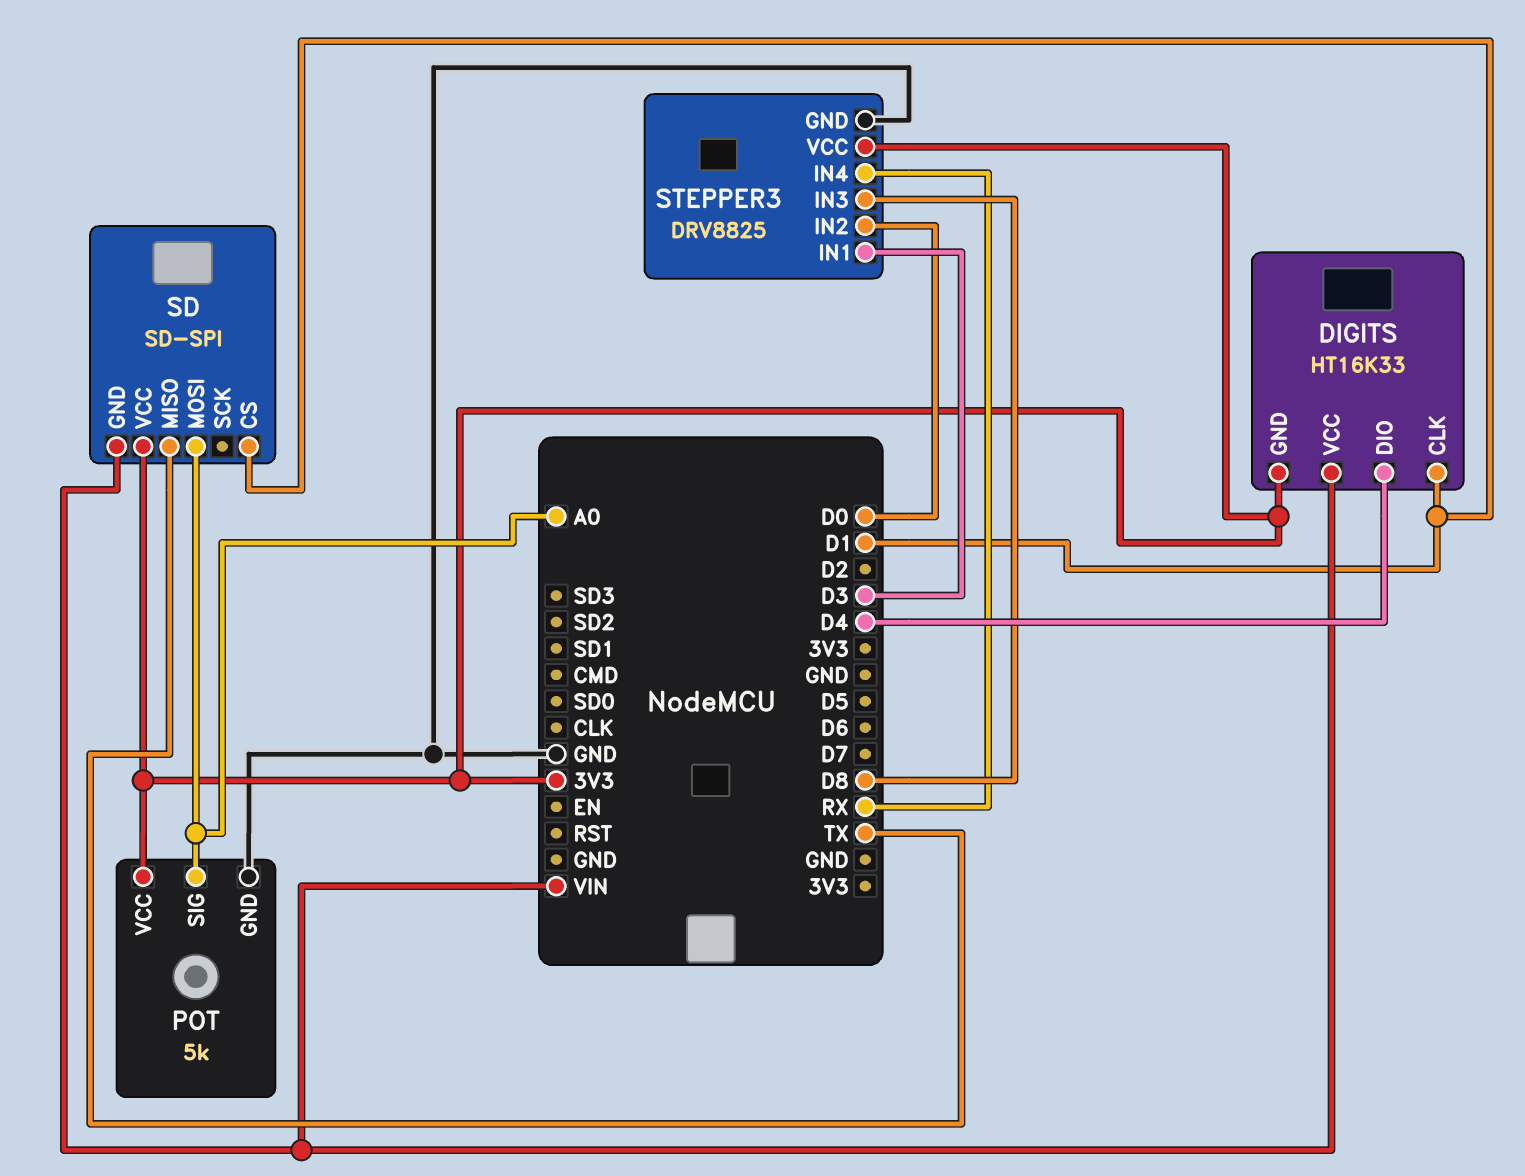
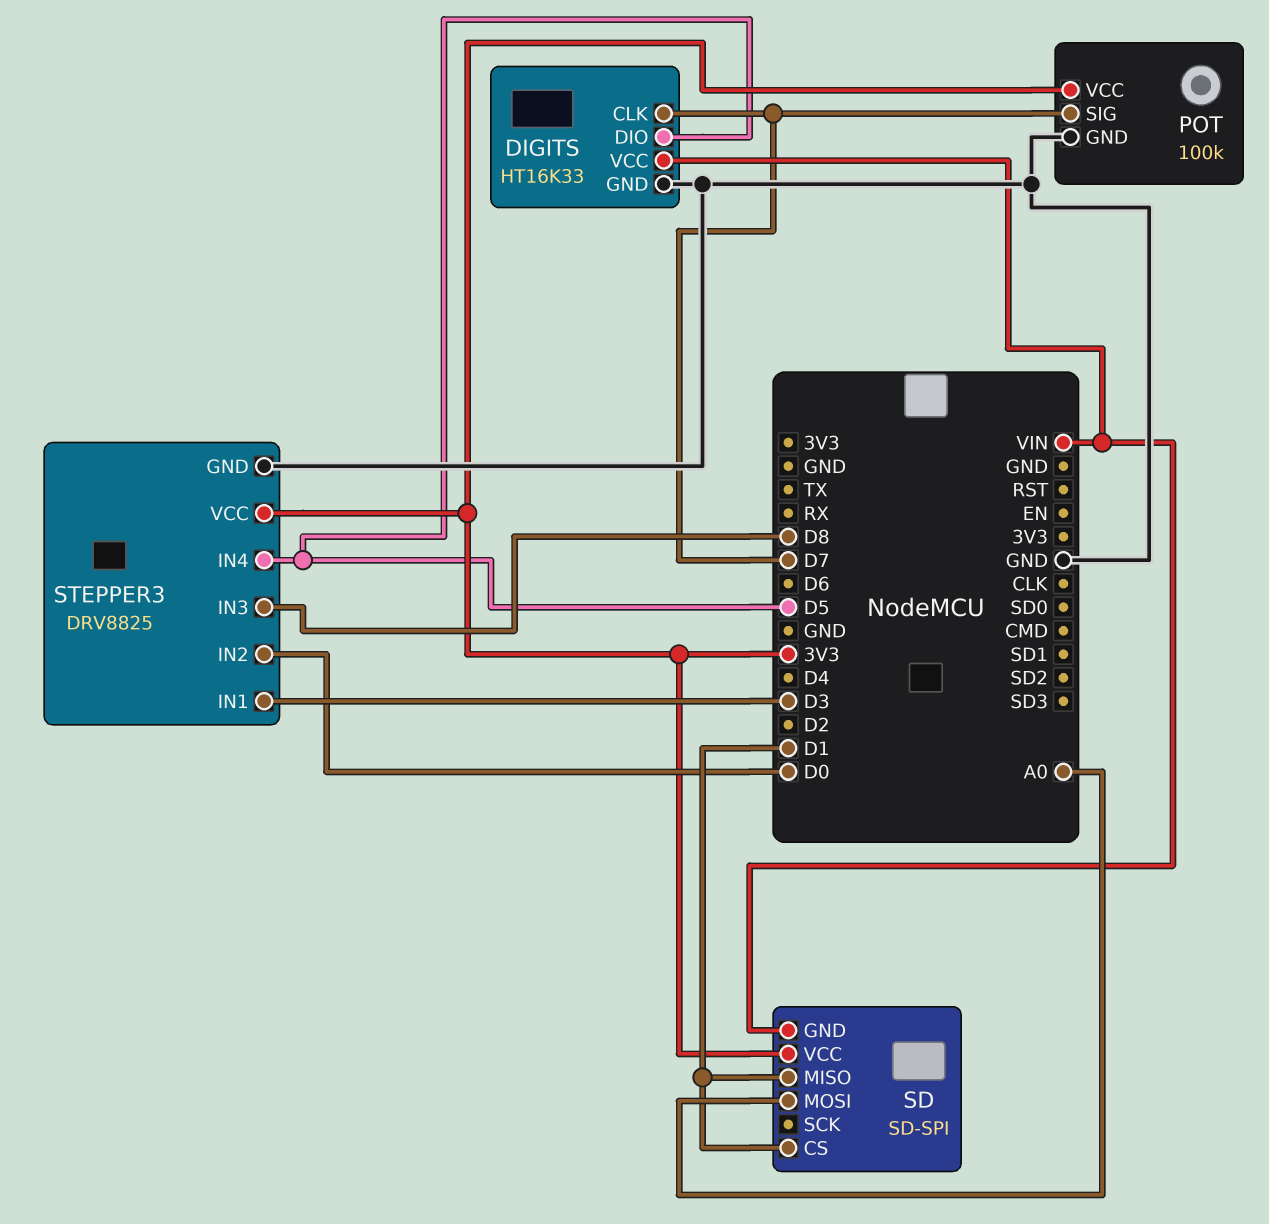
DIGITS pin CLK: D1 -> D7
DIGITS pin DIO: D4 -> D5
DIGITS pin GND: 3V3 -> GND
POT: 5k -> 100k
POT pin SIG: A0 -> D7
SD pin MISO: TX -> D1
STEPPER3 pin IN4: RX -> D5

